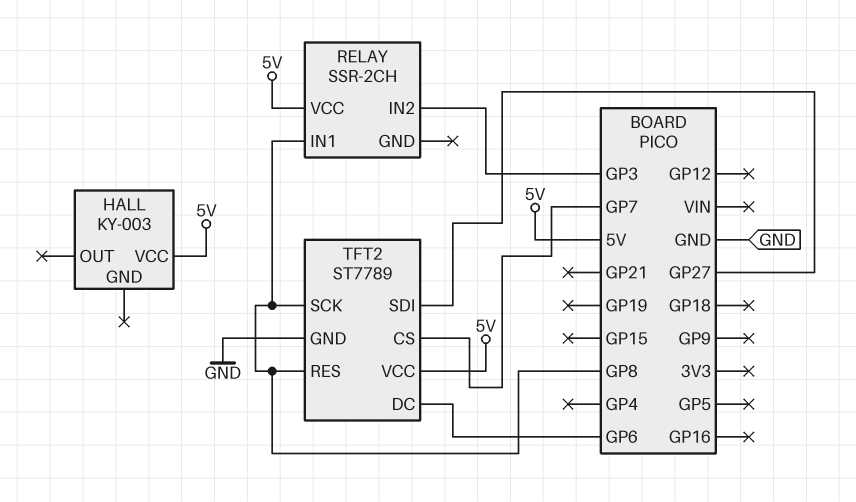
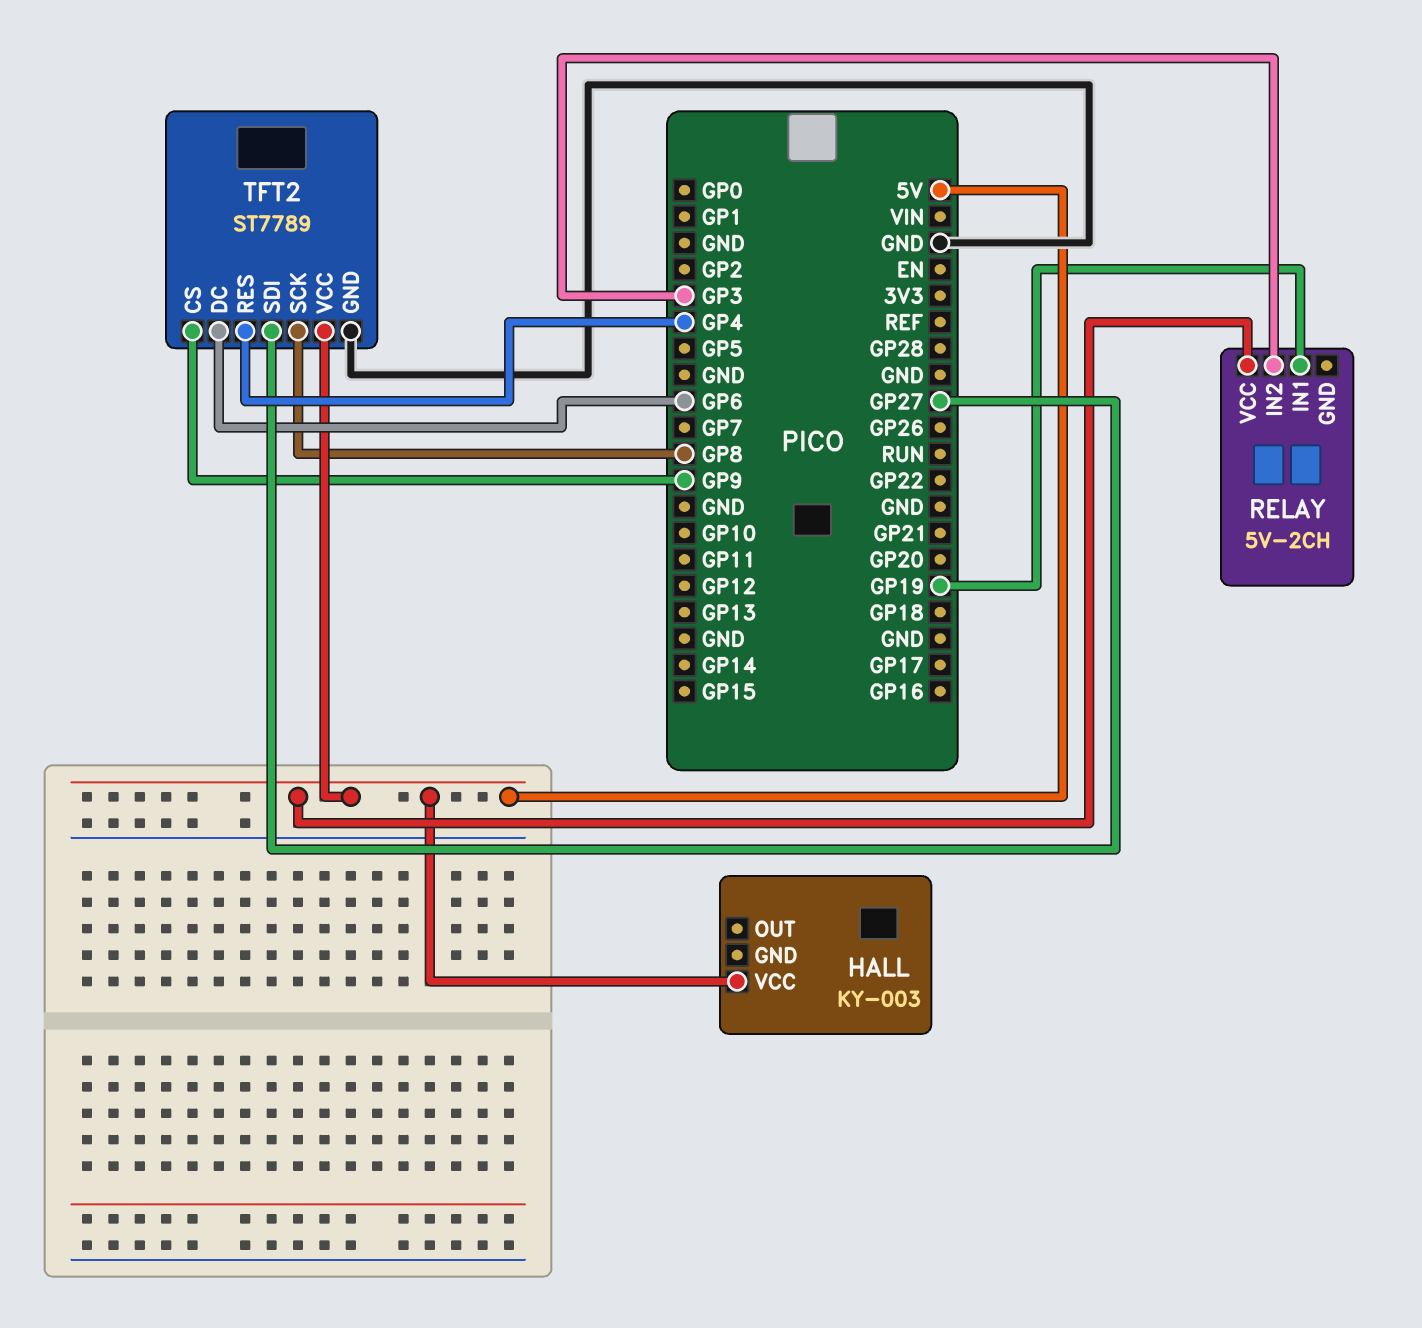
RELAY: SSR-2CH -> 5V-2CH
RELAY pin IN1: GP8 -> GP19
TFT2 pin CS: GP7 -> GP9
TFT2 pin RES: GP8 -> GP4

